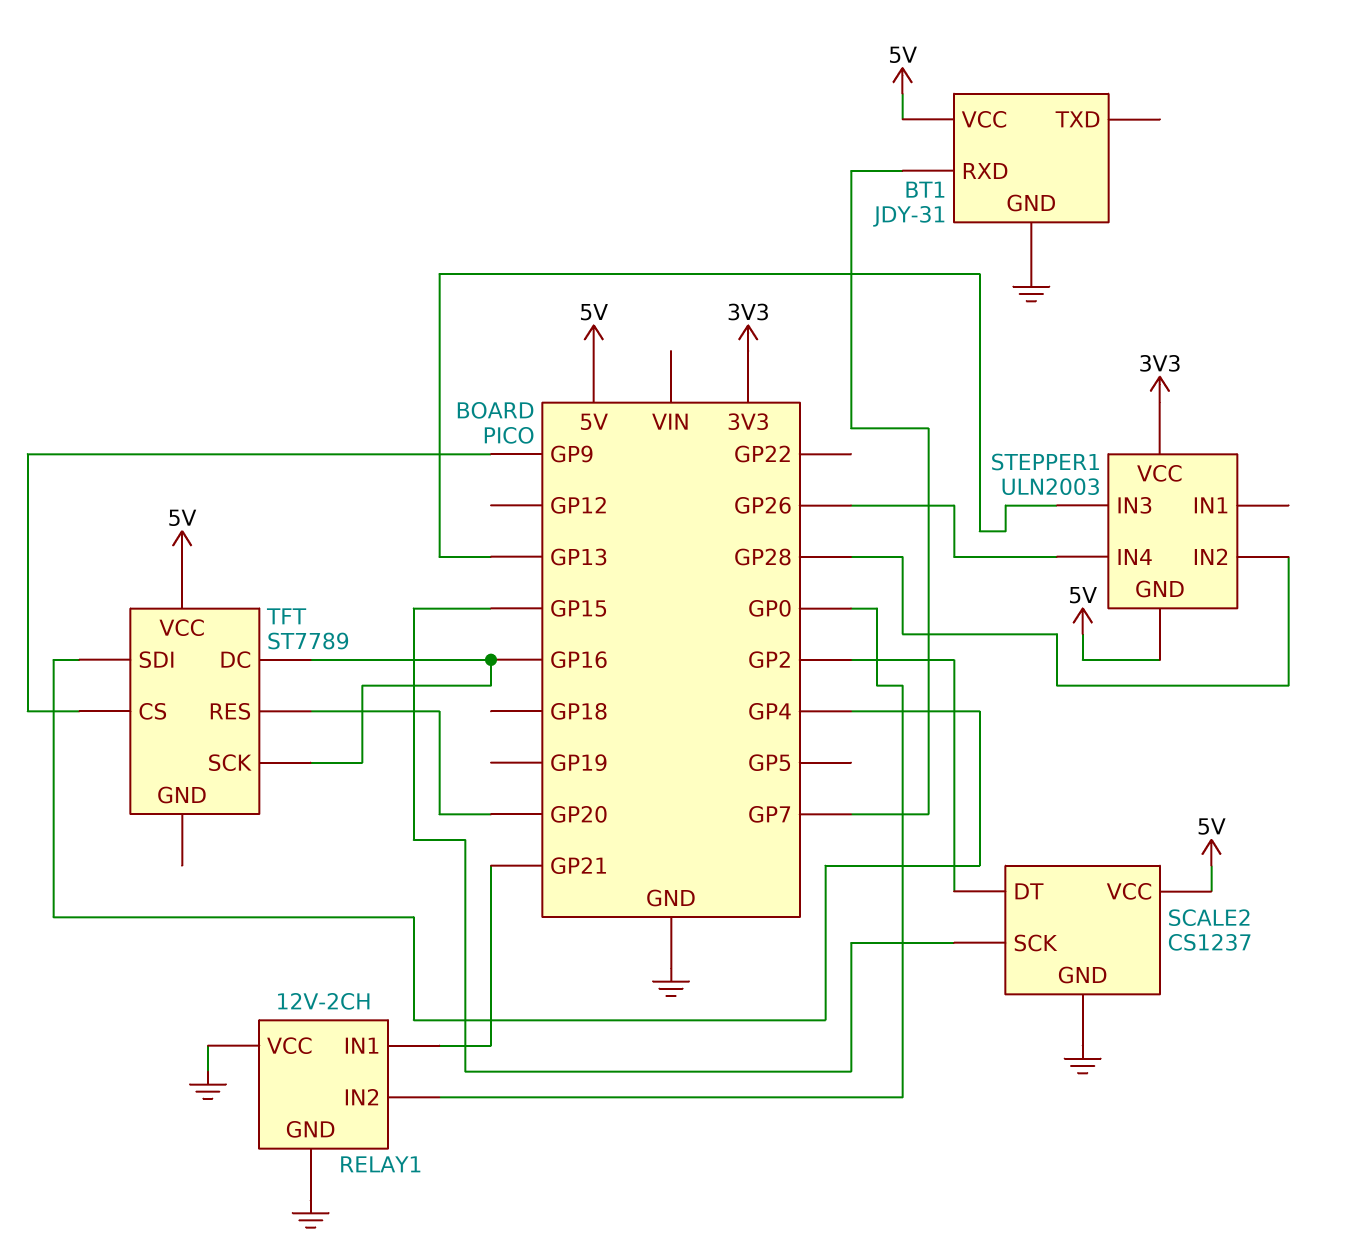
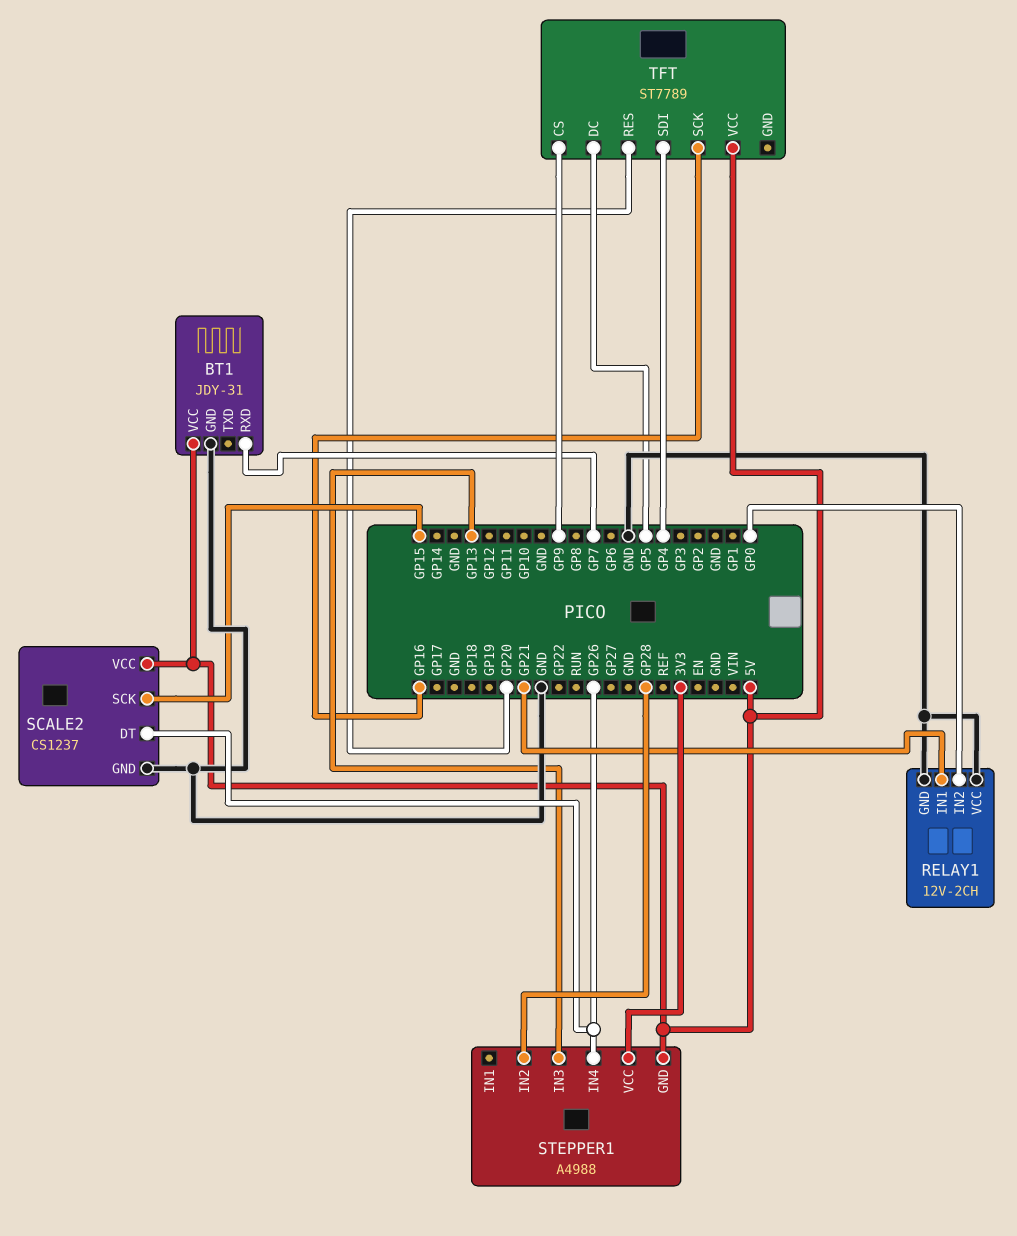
SCALE2 pin DT: GP2 -> GP26
STEPPER1: ULN2003 -> A4988
TFT pin DC: GP16 -> GP5

